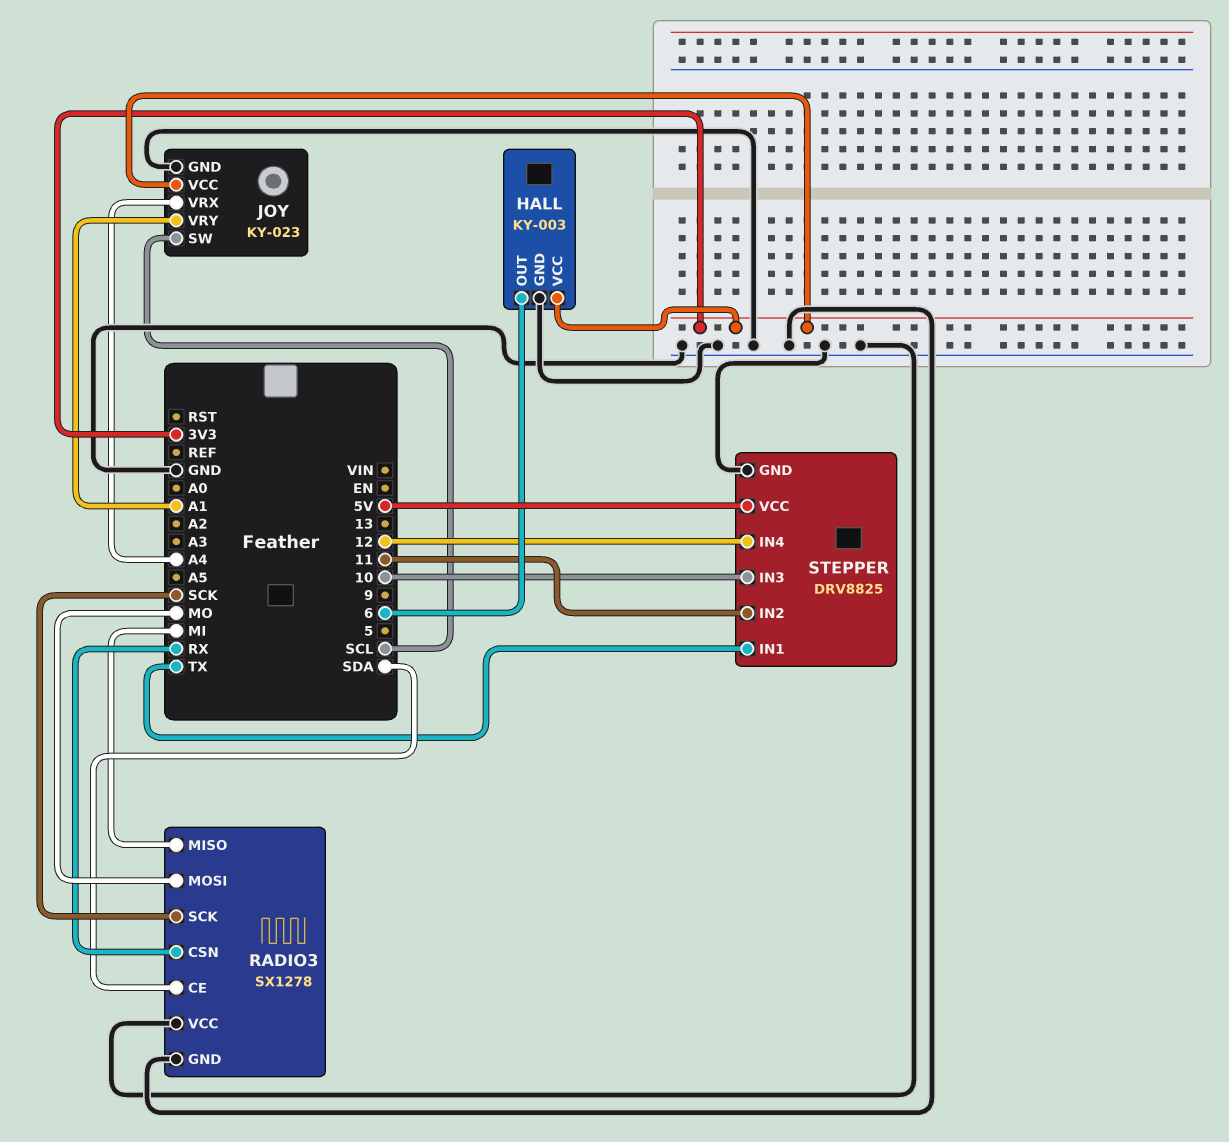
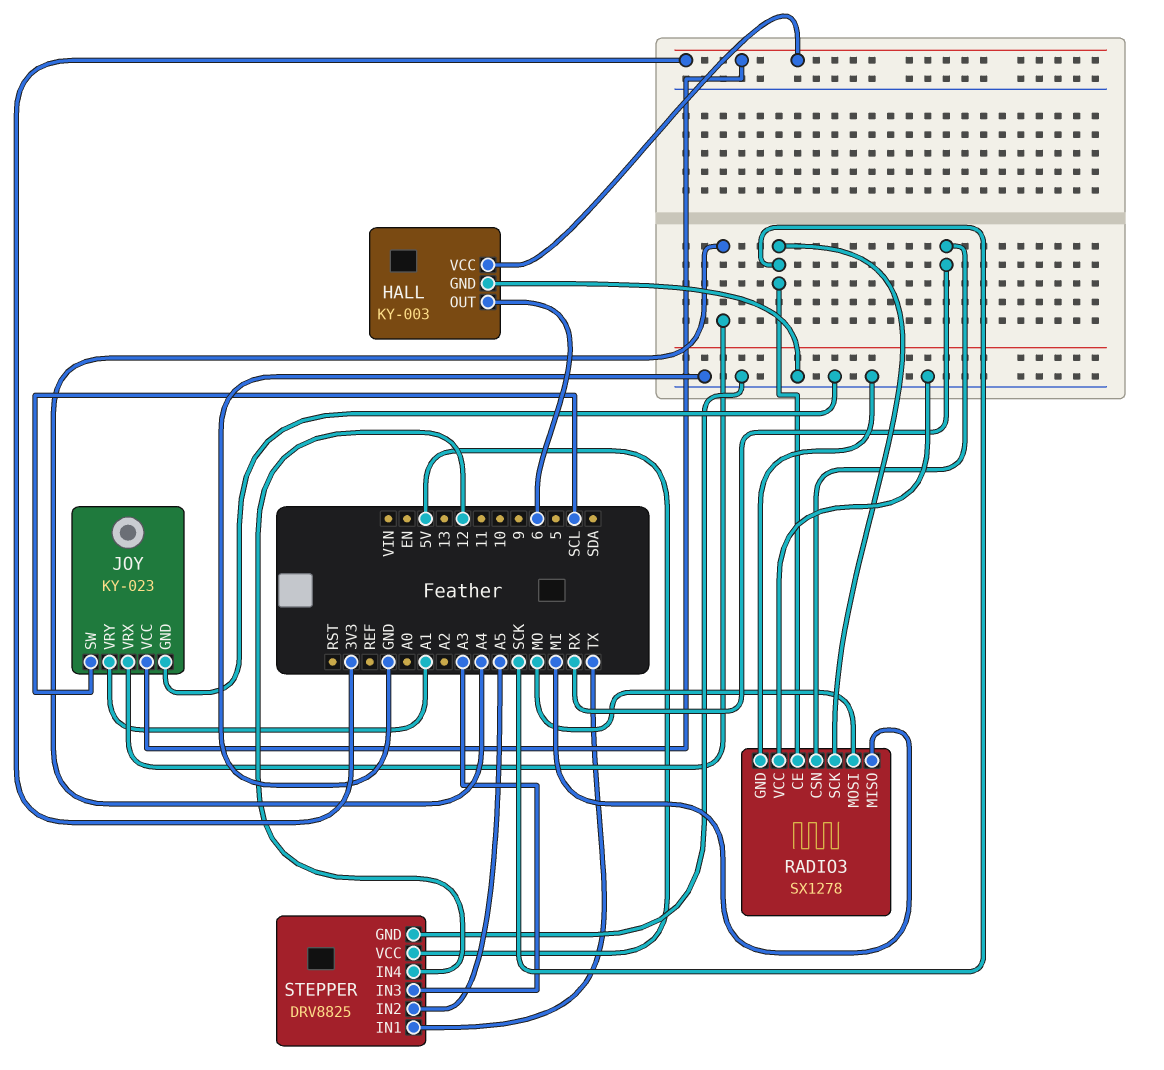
RADIO3 pin CE: SDA -> SCK
STEPPER pin IN2: 11 -> A5
STEPPER pin IN3: 10 -> A3

